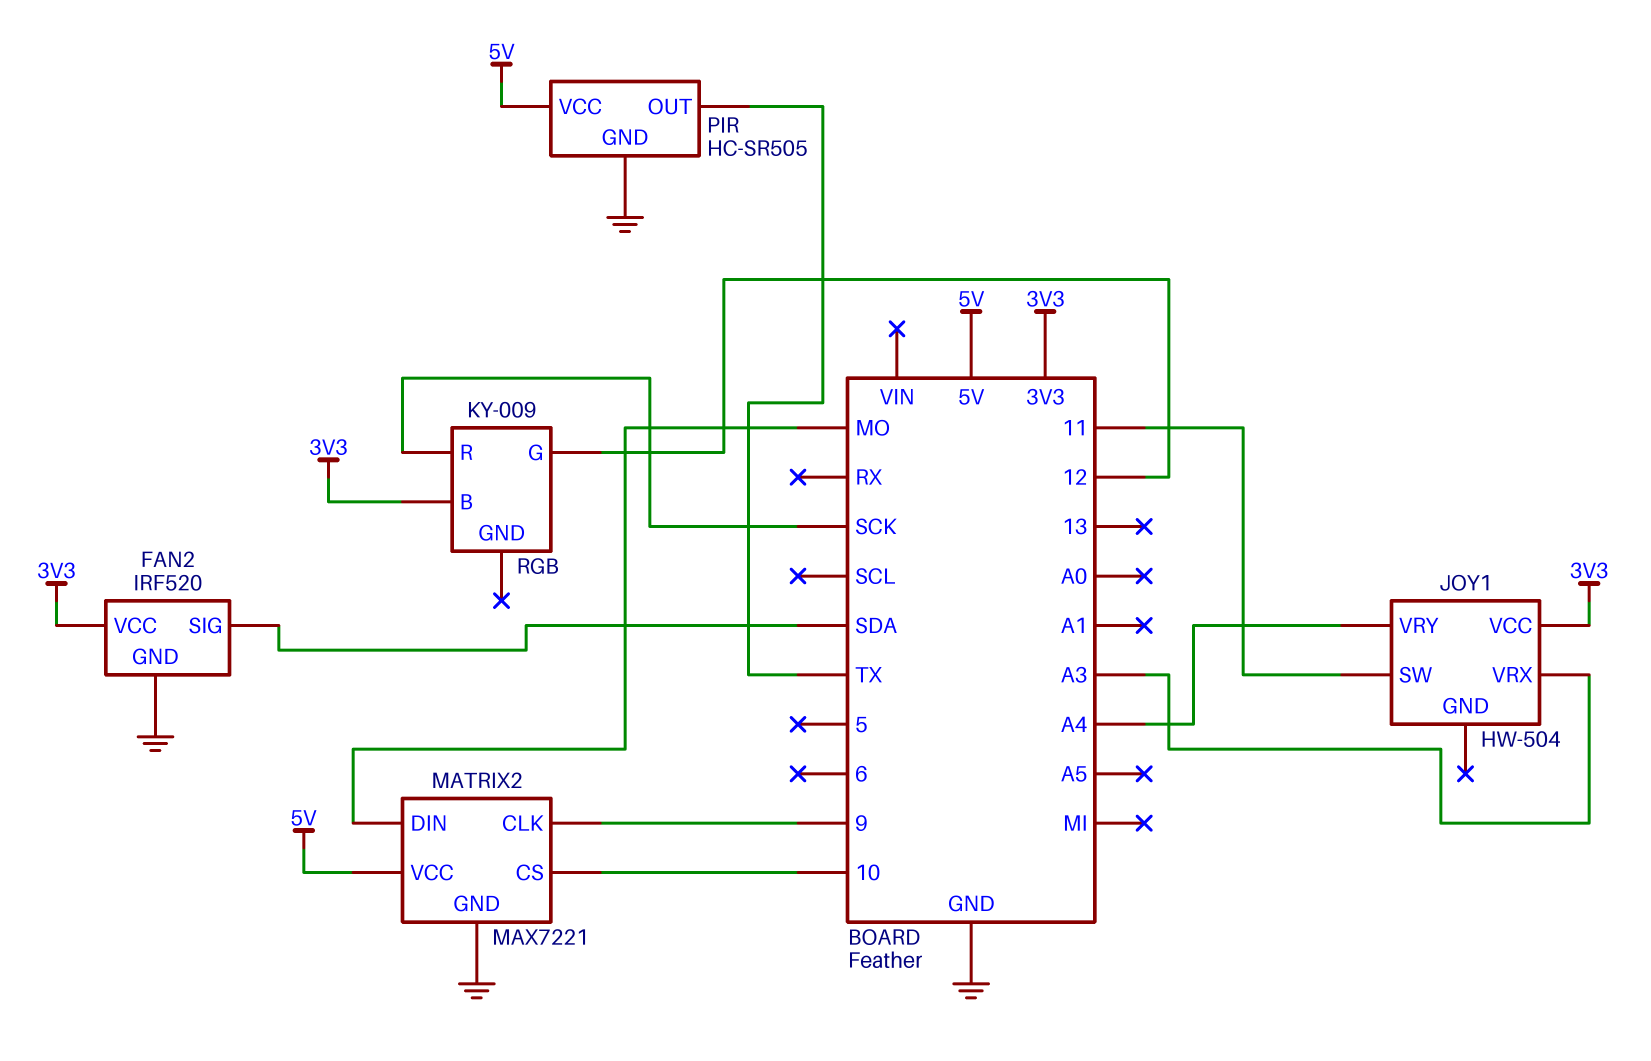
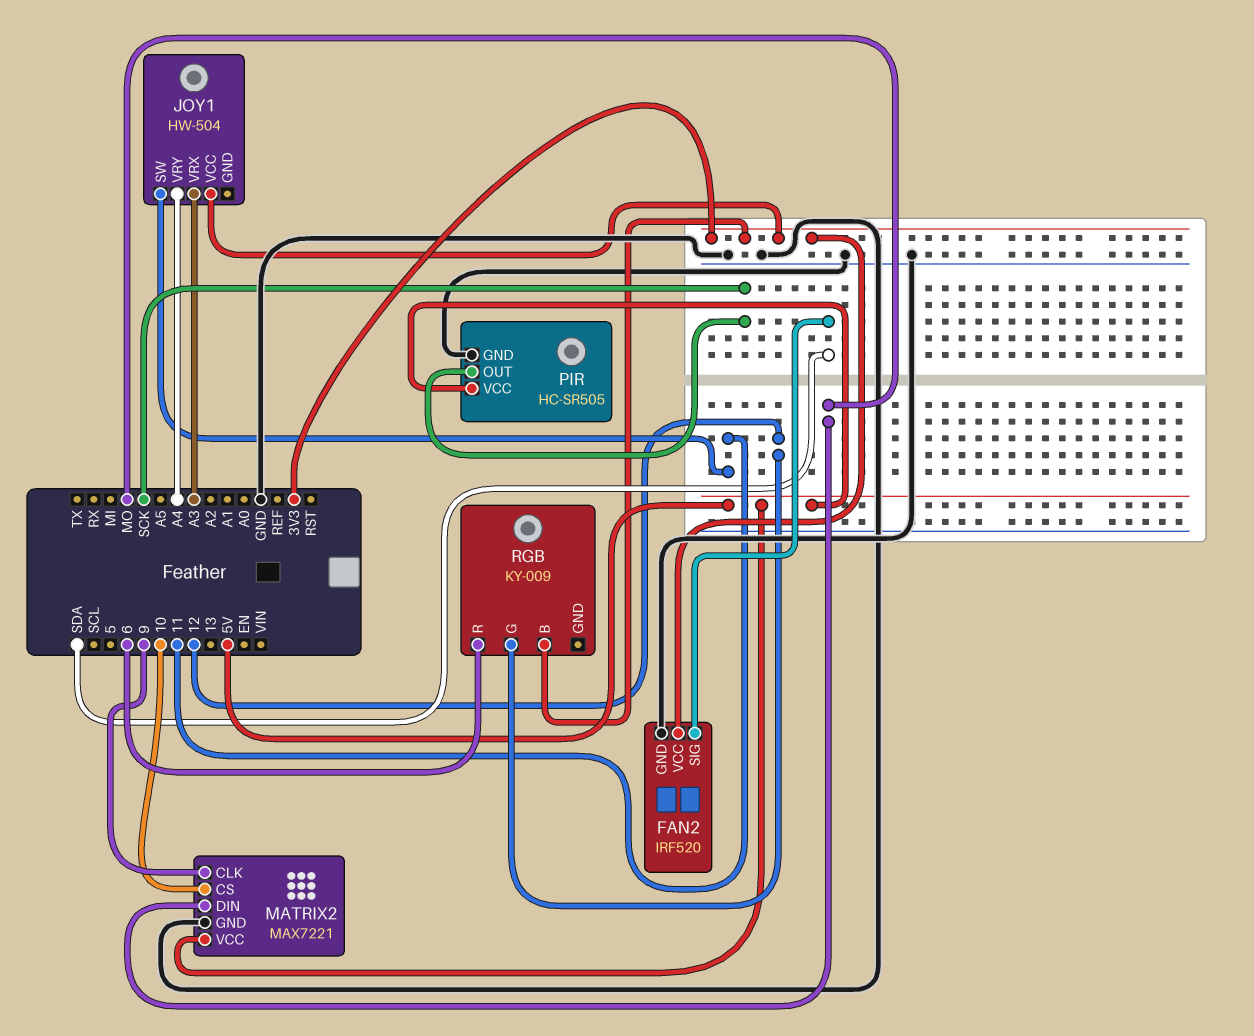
PIR pin OUT: TX -> SCK
RGB pin R: SCK -> 6

